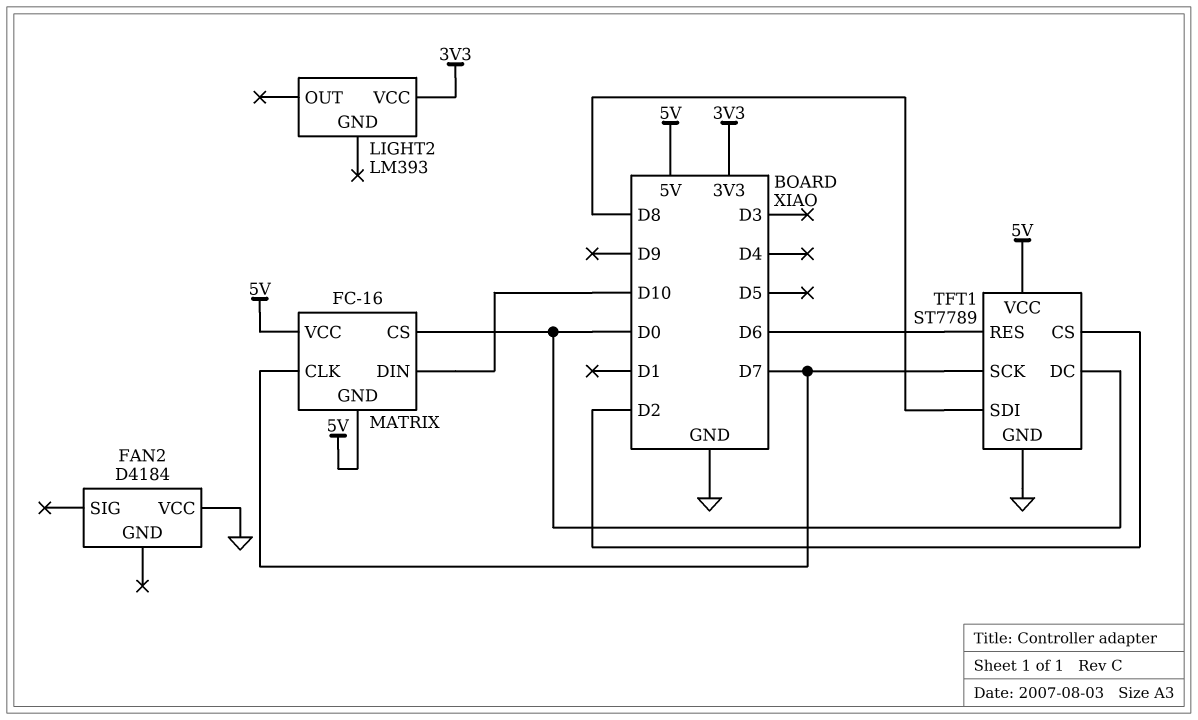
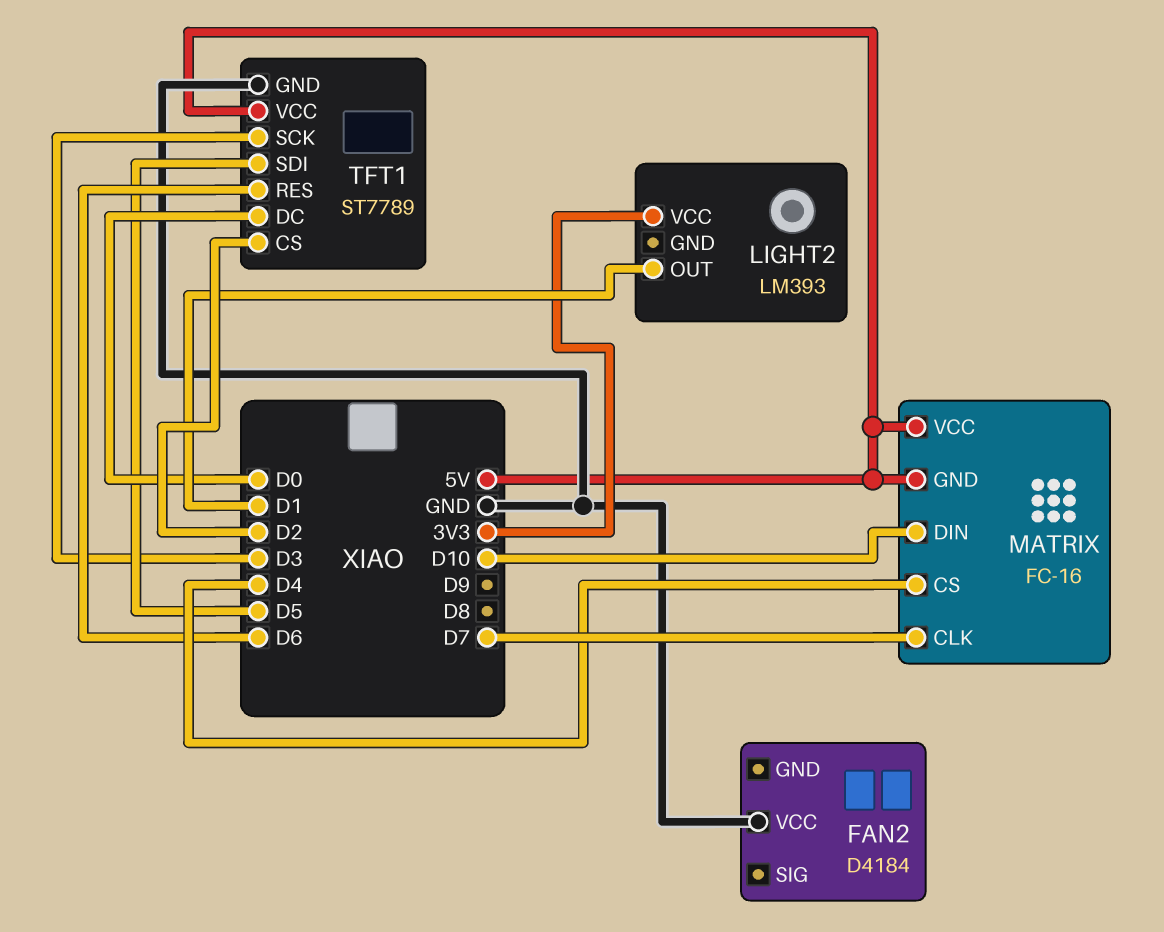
LIGHT2 pin OUT: none -> D1
MATRIX pin CS: D0 -> D4
TFT1 pin SCK: D7 -> D3
TFT1 pin SDI: D8 -> D5

